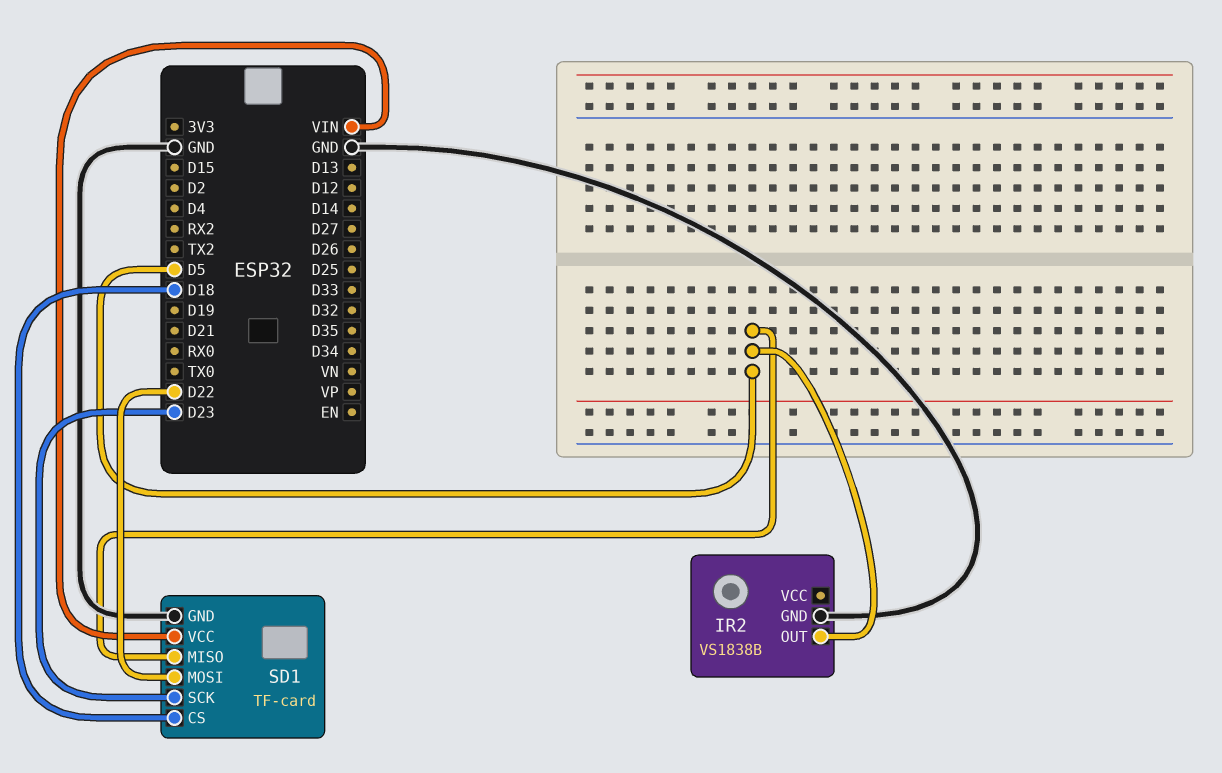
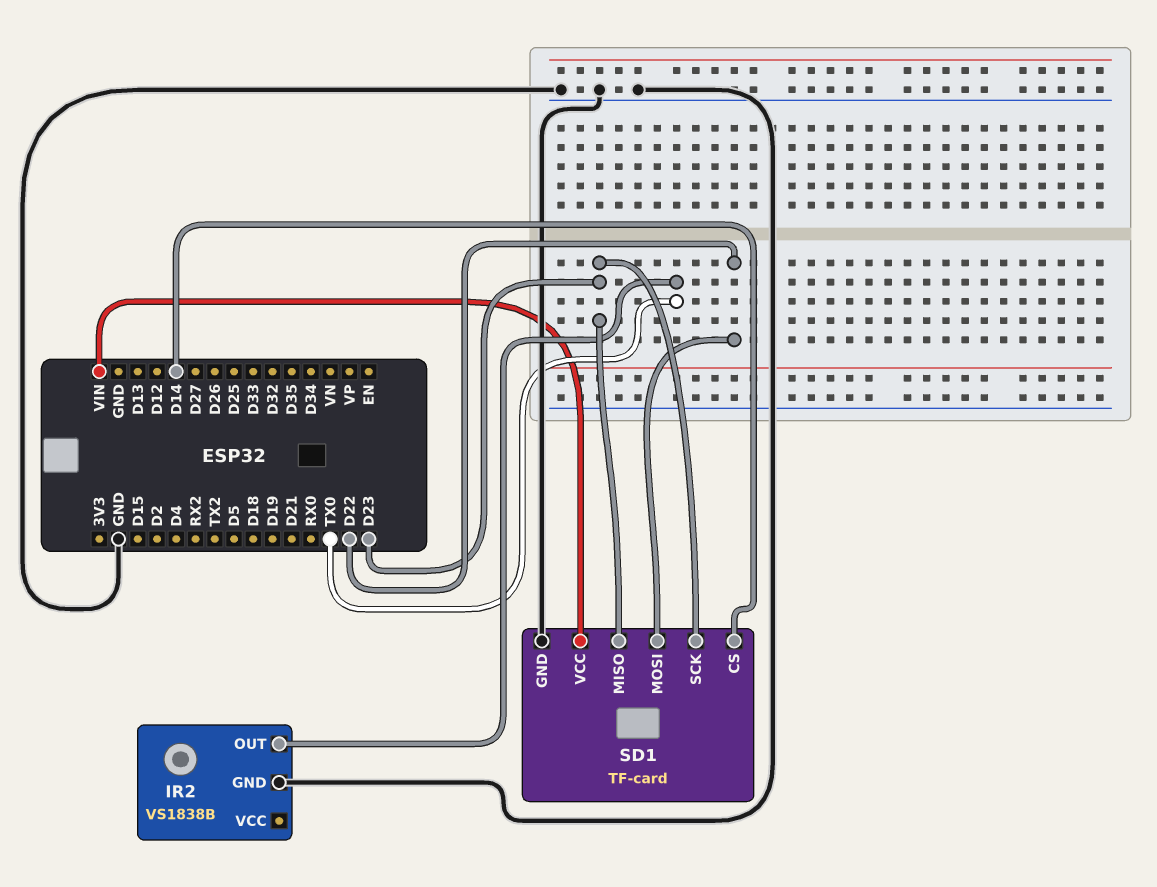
IR2 pin OUT: D5 -> TX0
SD1 pin CS: D18 -> D14
SD1 pin MISO: D5 -> D23

